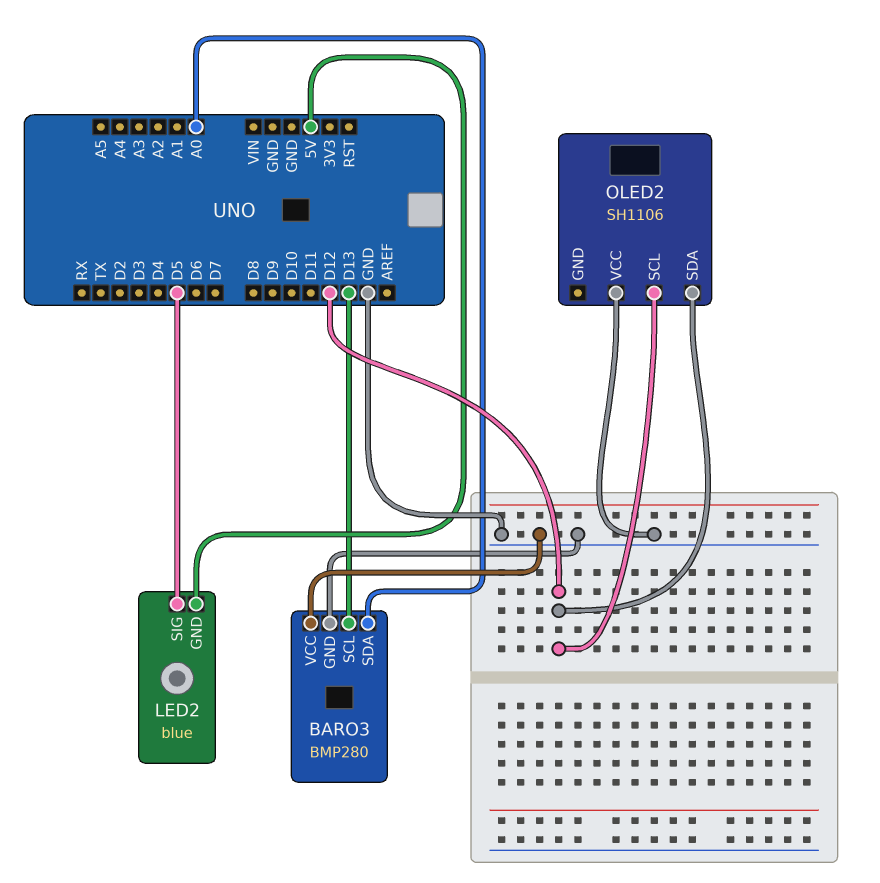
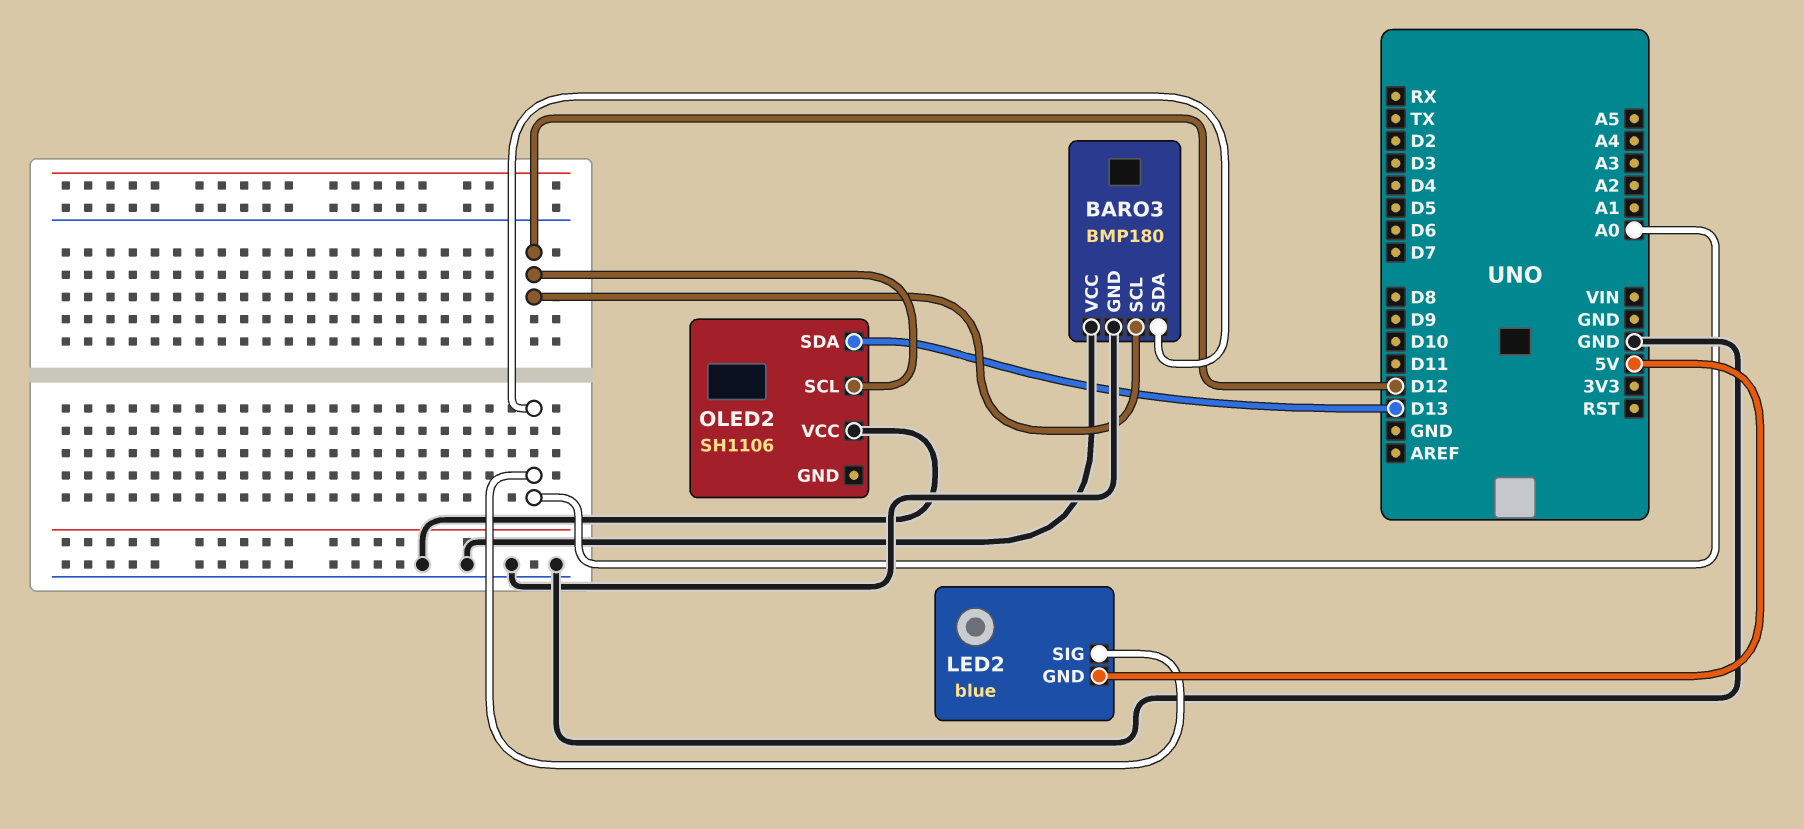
BARO3: BMP280 -> BMP180
BARO3 pin SCL: D13 -> D12
LED2 pin SIG: D5 -> A0
OLED2 pin SDA: D12 -> D13

